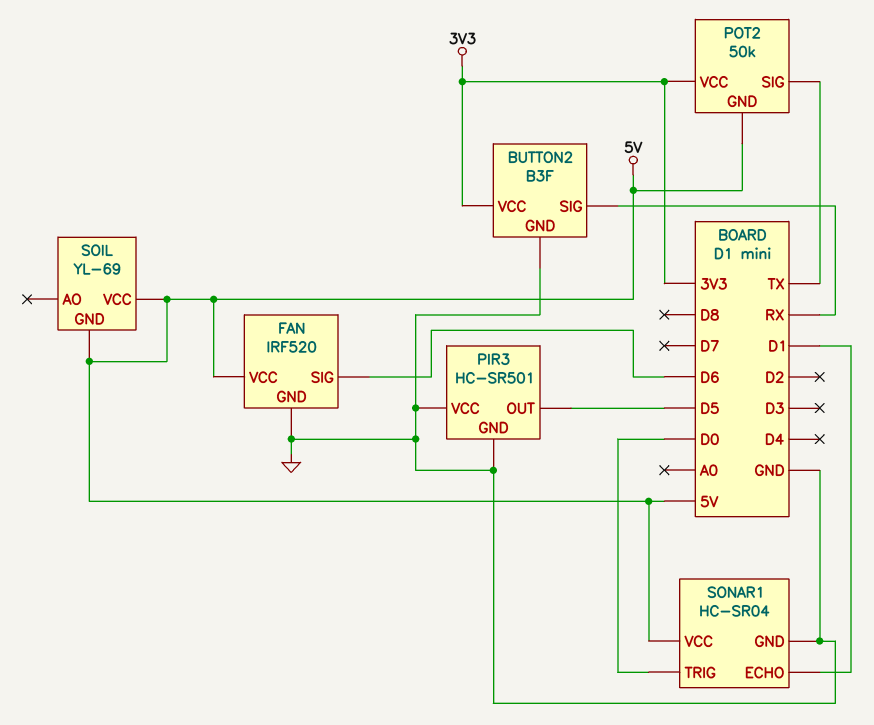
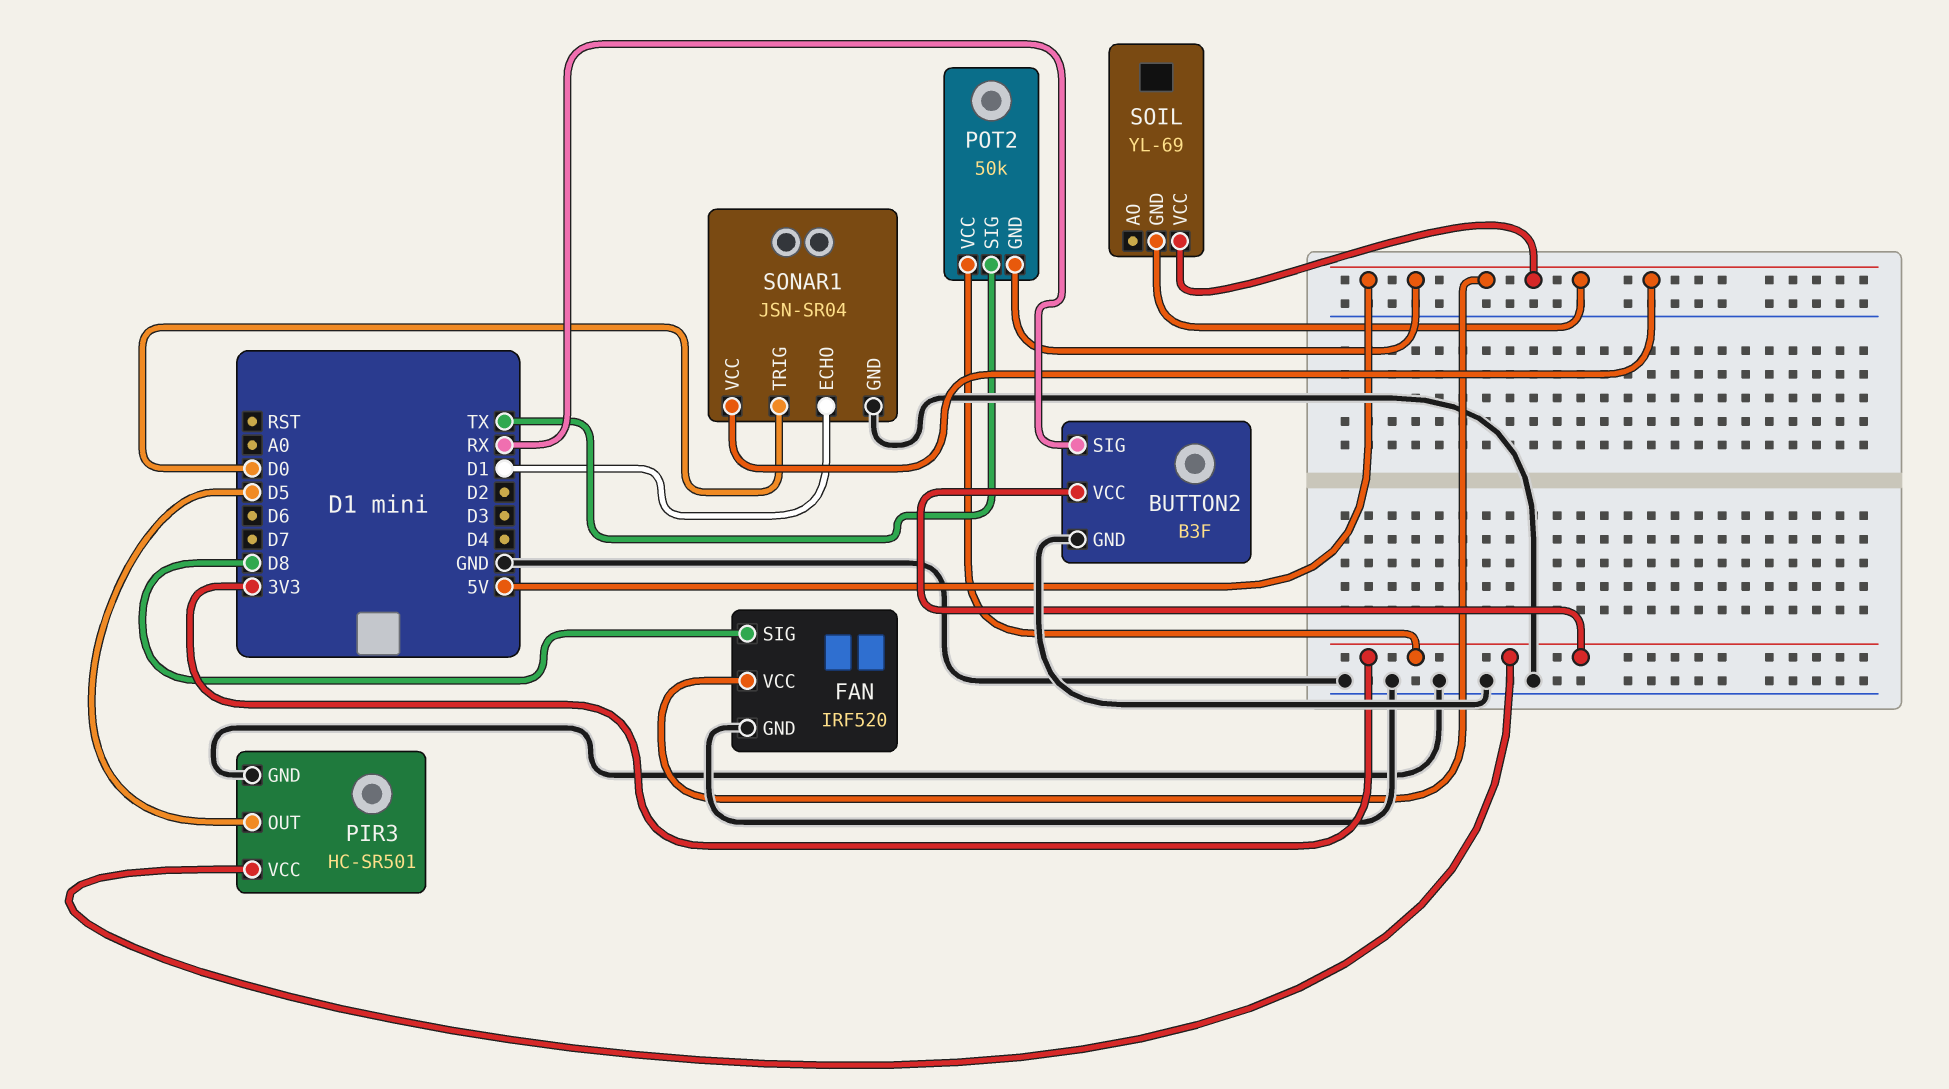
FAN pin SIG: D6 -> D8
PIR3 pin VCC: GND -> 3V3
SONAR1: HC-SR04 -> JSN-SR04

